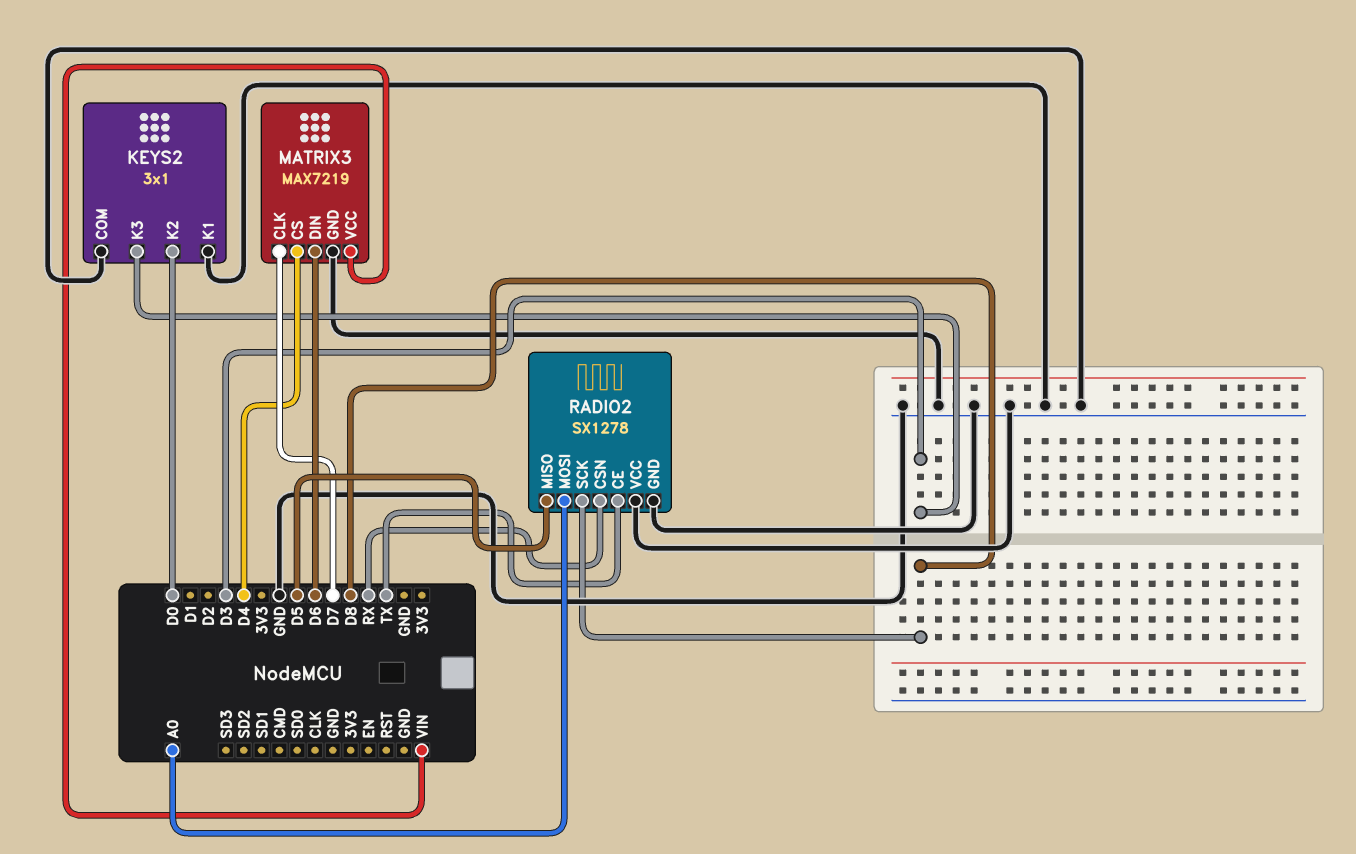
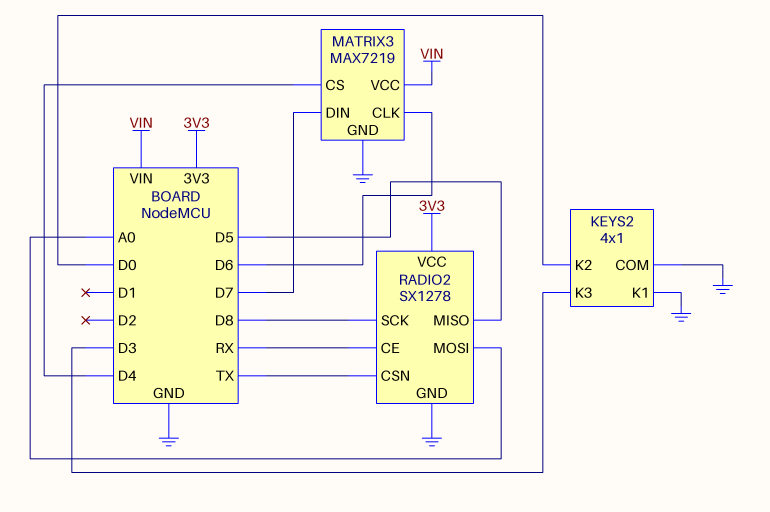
KEYS2: 3x1 -> 4x1
MATRIX3 pin CLK: D7 -> D6
MATRIX3 pin DIN: D6 -> D7
RADIO2 pin CE: TX -> RX
RADIO2 pin CSN: RX -> TX
RADIO2 pin VCC: GND -> 3V3

